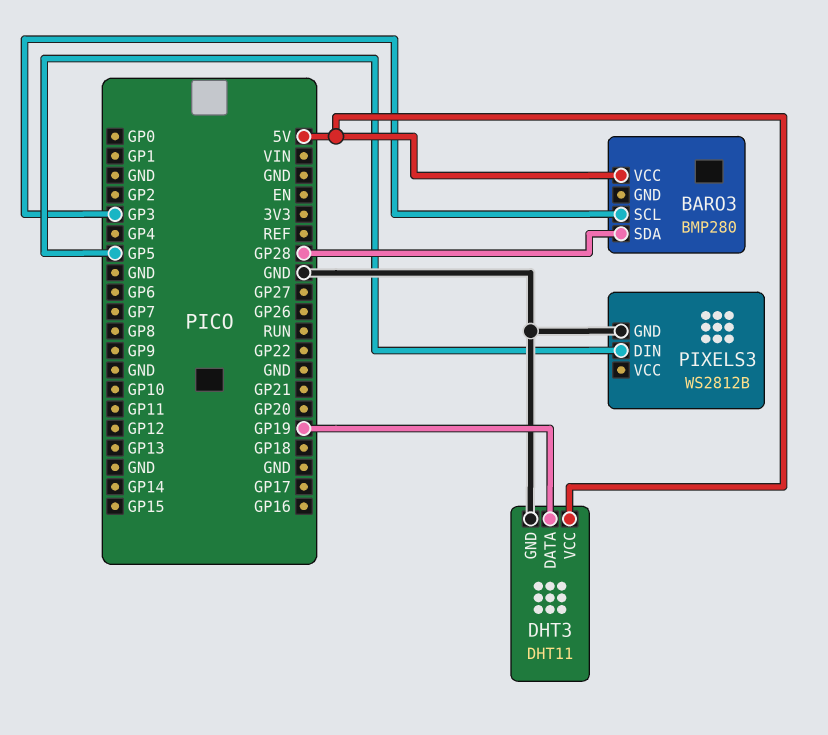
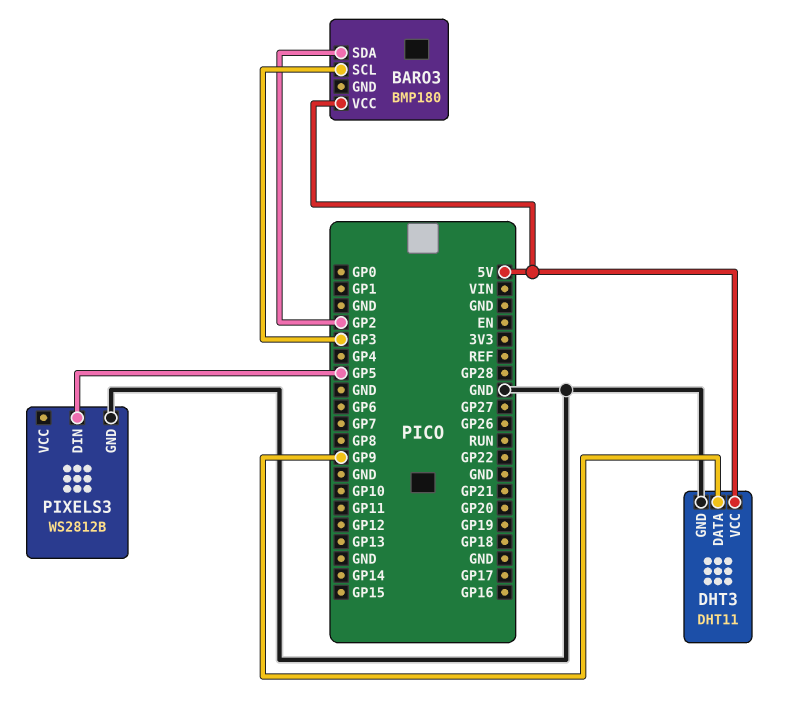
BARO3: BMP280 -> BMP180
BARO3 pin SDA: GP28 -> GP2
DHT3 pin DATA: GP19 -> GP9

